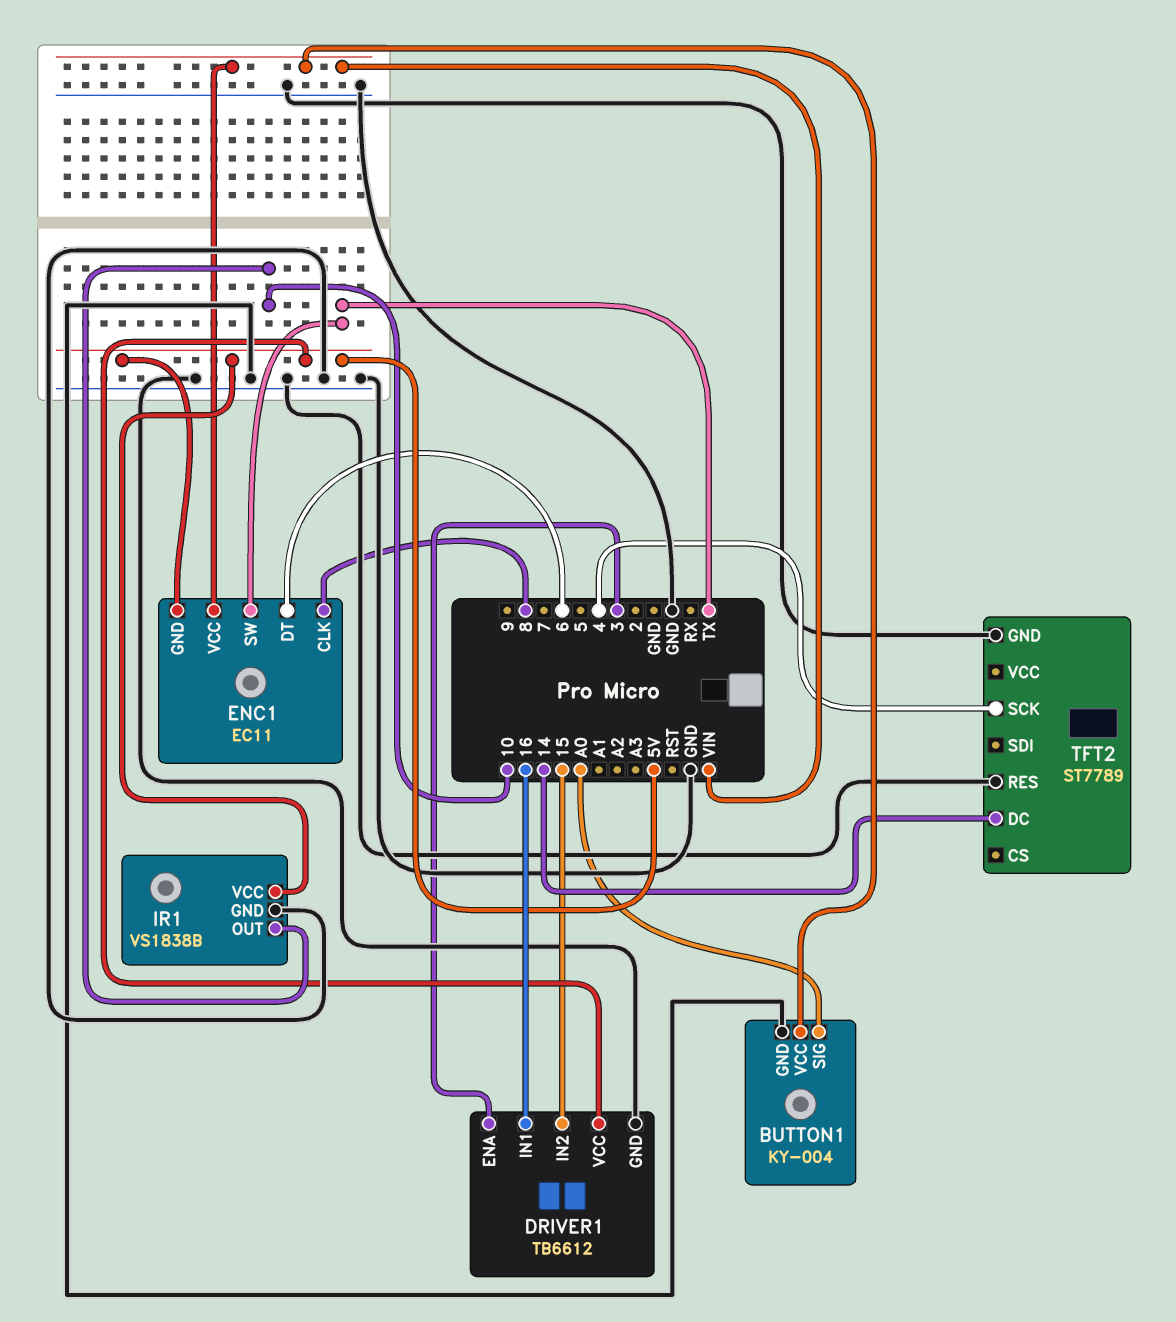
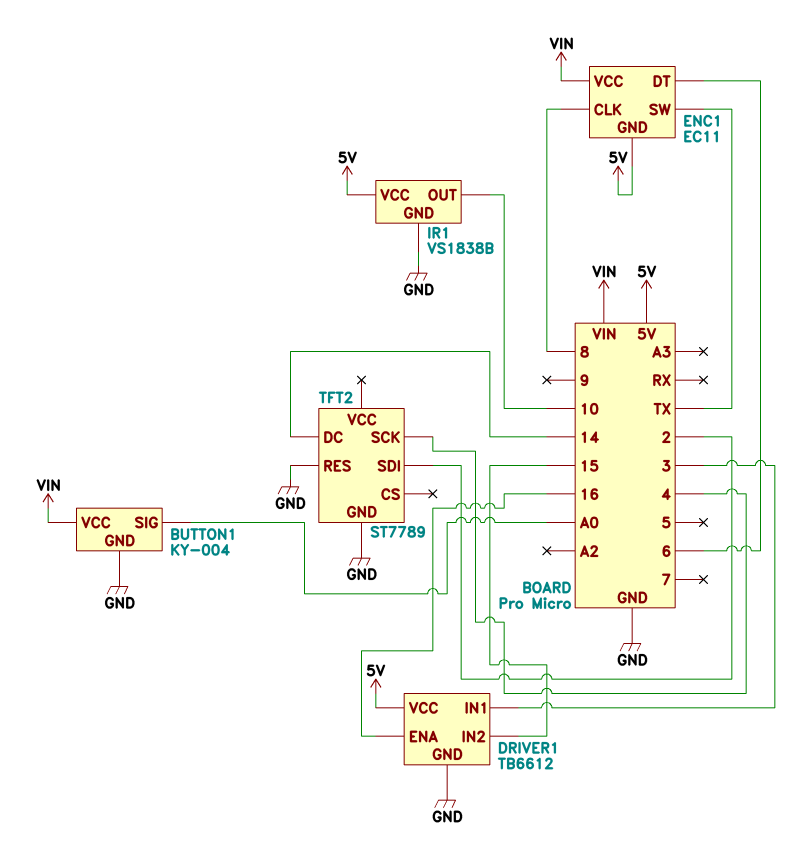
DRIVER1 pin ENA: 3 -> 16
DRIVER1 pin IN1: 16 -> 3
TFT2 pin SDI: none -> 2

